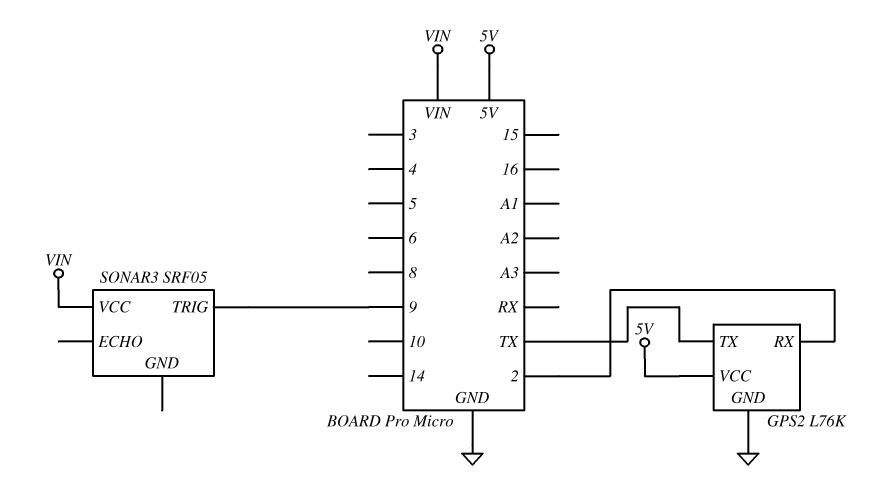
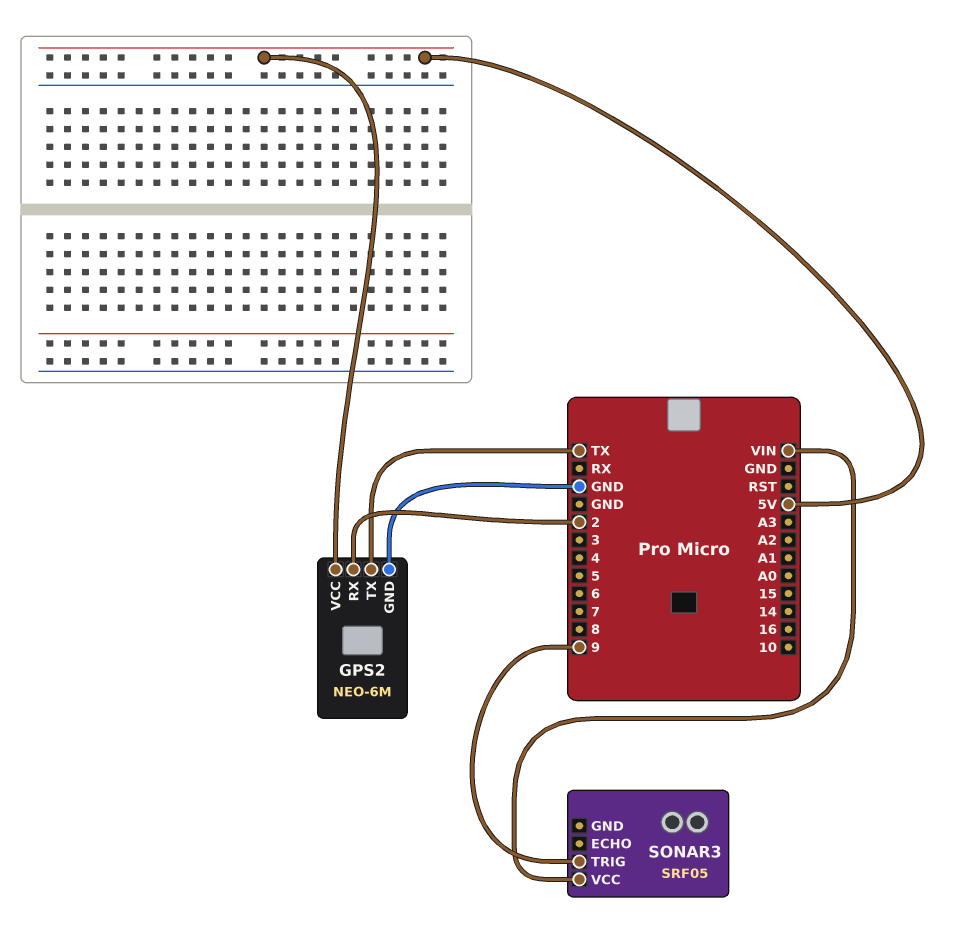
GPS2: L76K -> NEO-6M

